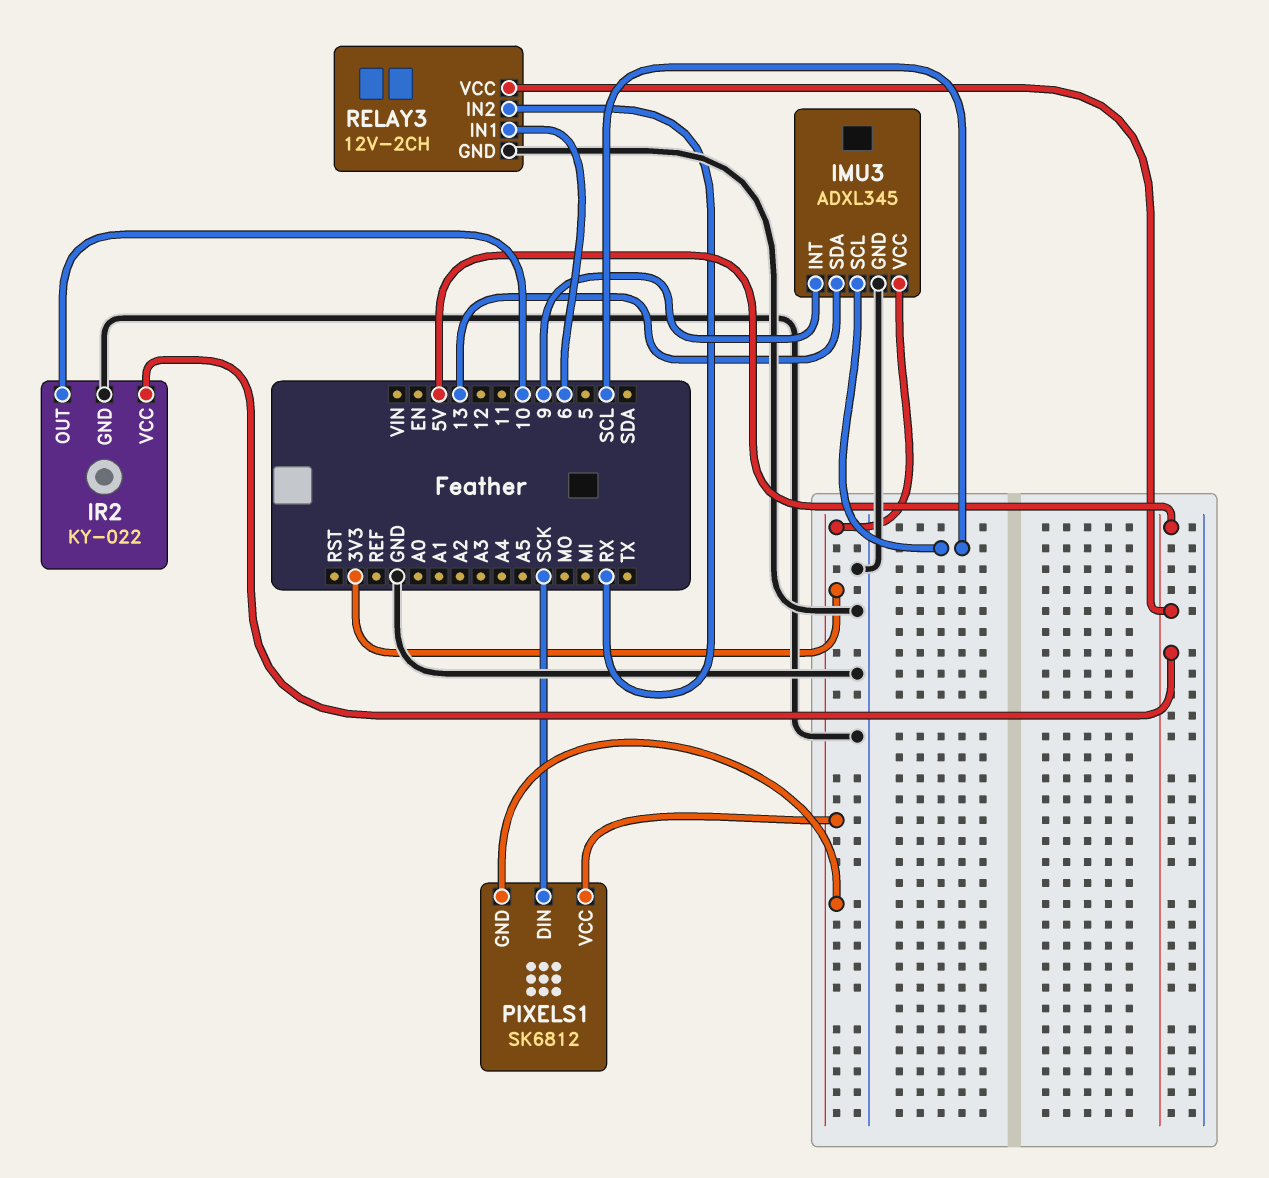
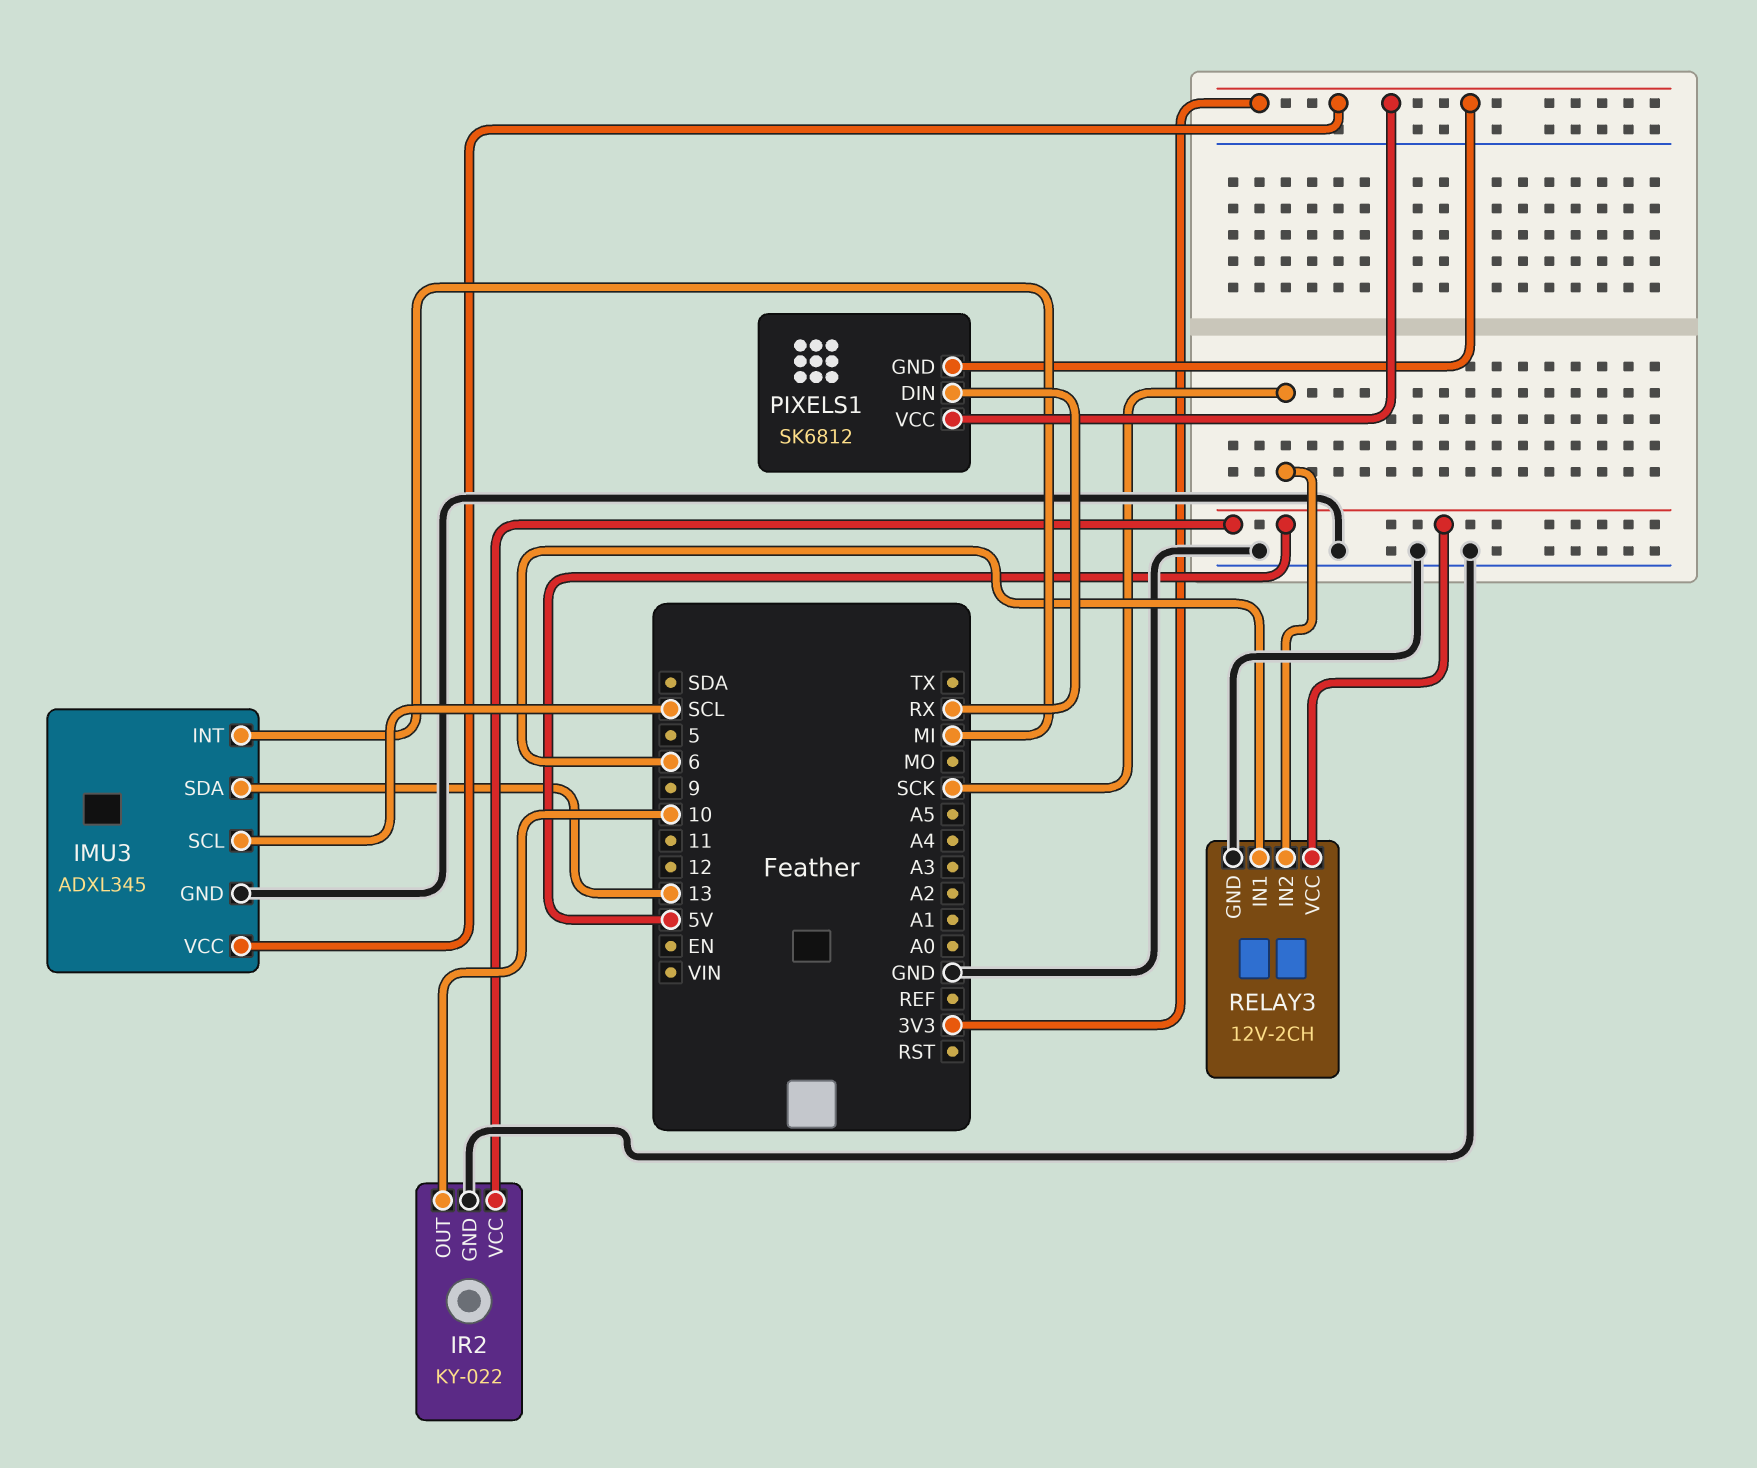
IMU3 pin INT: 9 -> MI
PIXELS1 pin DIN: SCK -> RX
RELAY3 pin IN2: RX -> SCK

